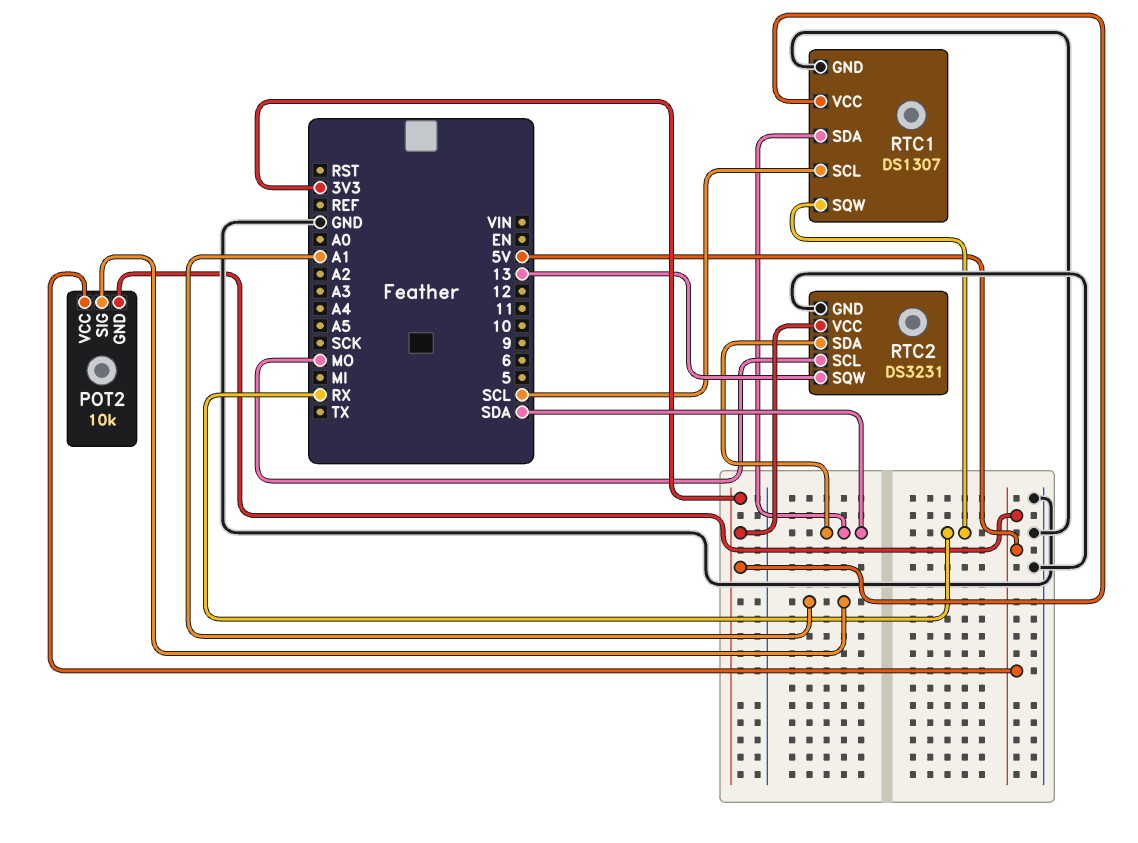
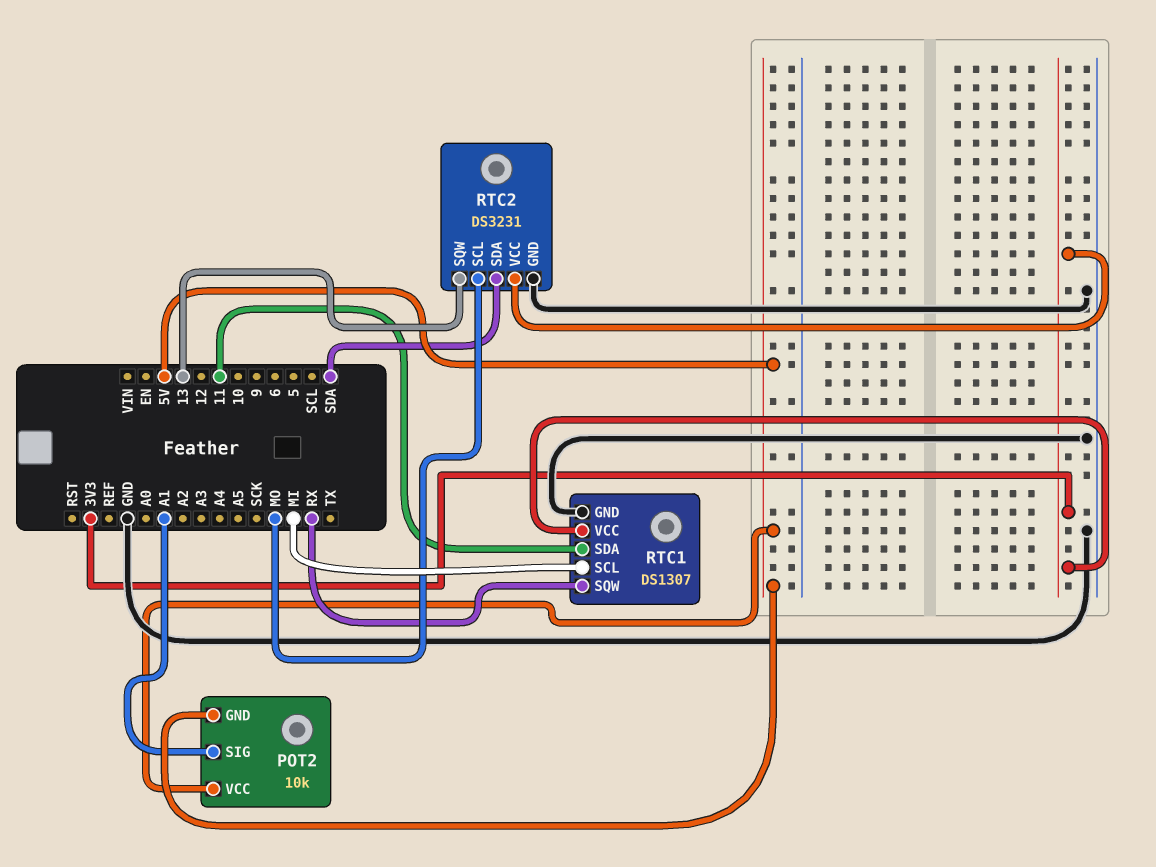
RTC1 pin SCL: SCL -> MI
RTC1 pin SDA: SDA -> 11

